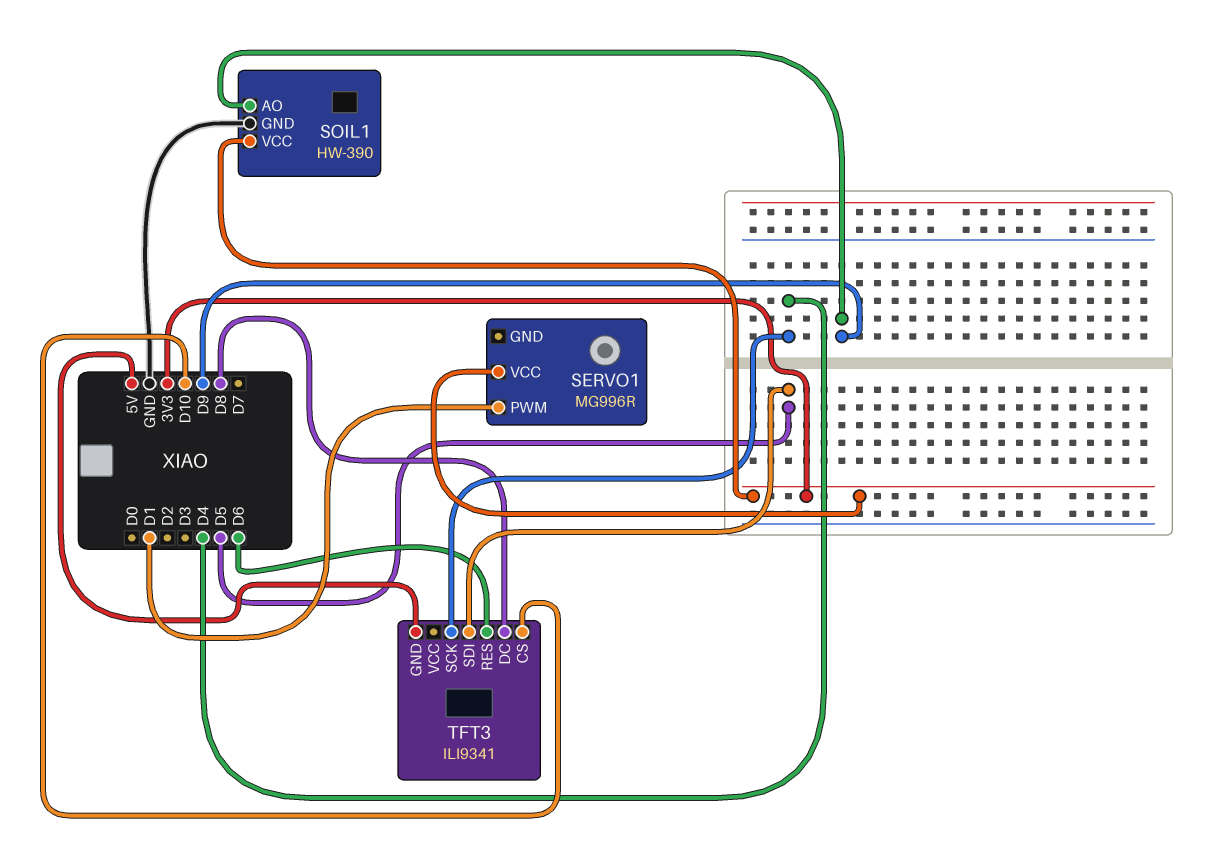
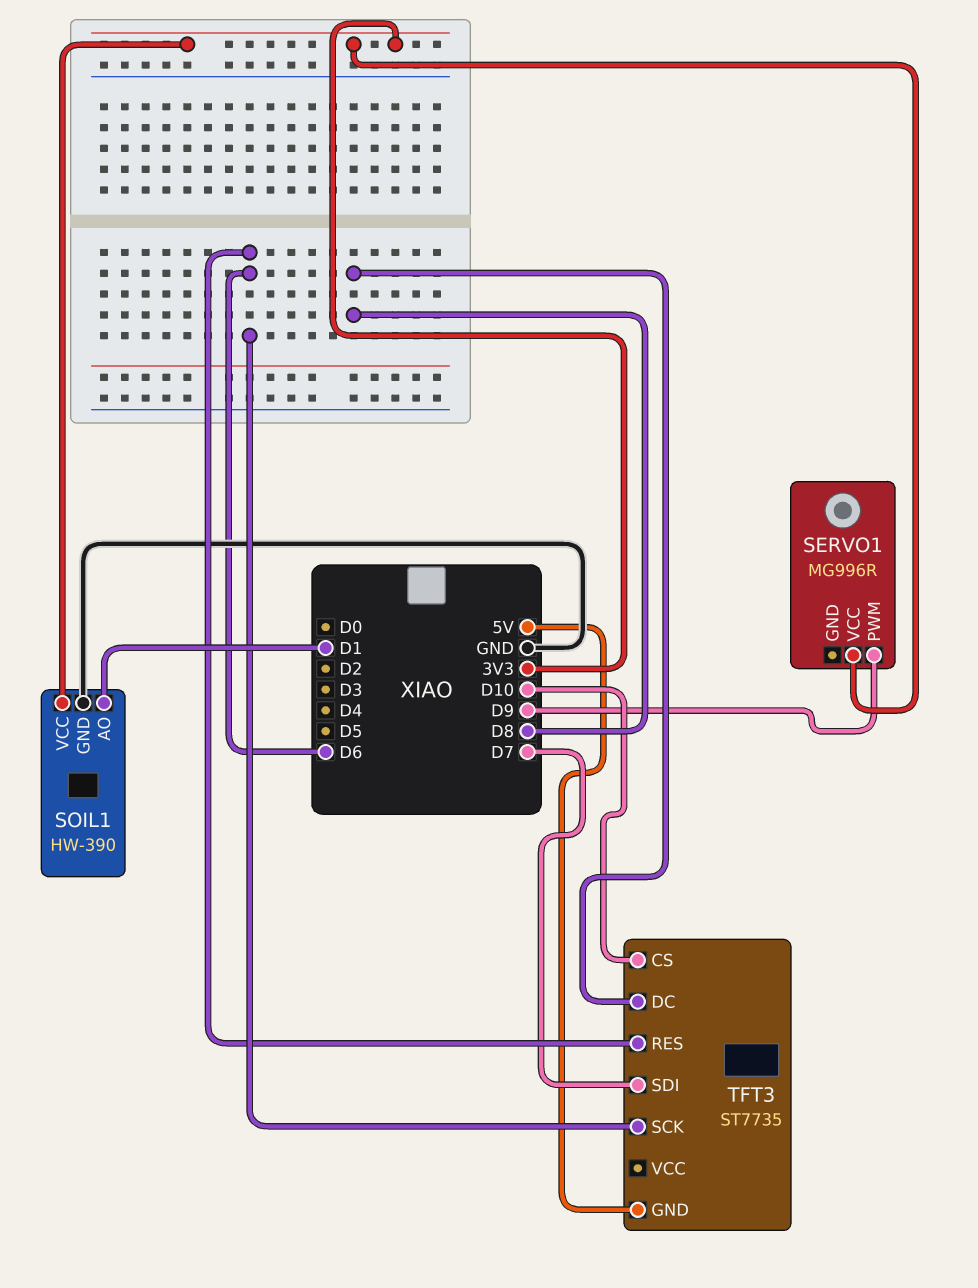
SERVO1 pin PWM: D1 -> D9
SOIL1 pin AO: D9 -> D1
TFT3: ILI9341 -> ST7735
TFT3 pin SCK: D4 -> D6
TFT3 pin SDI: D5 -> D7

